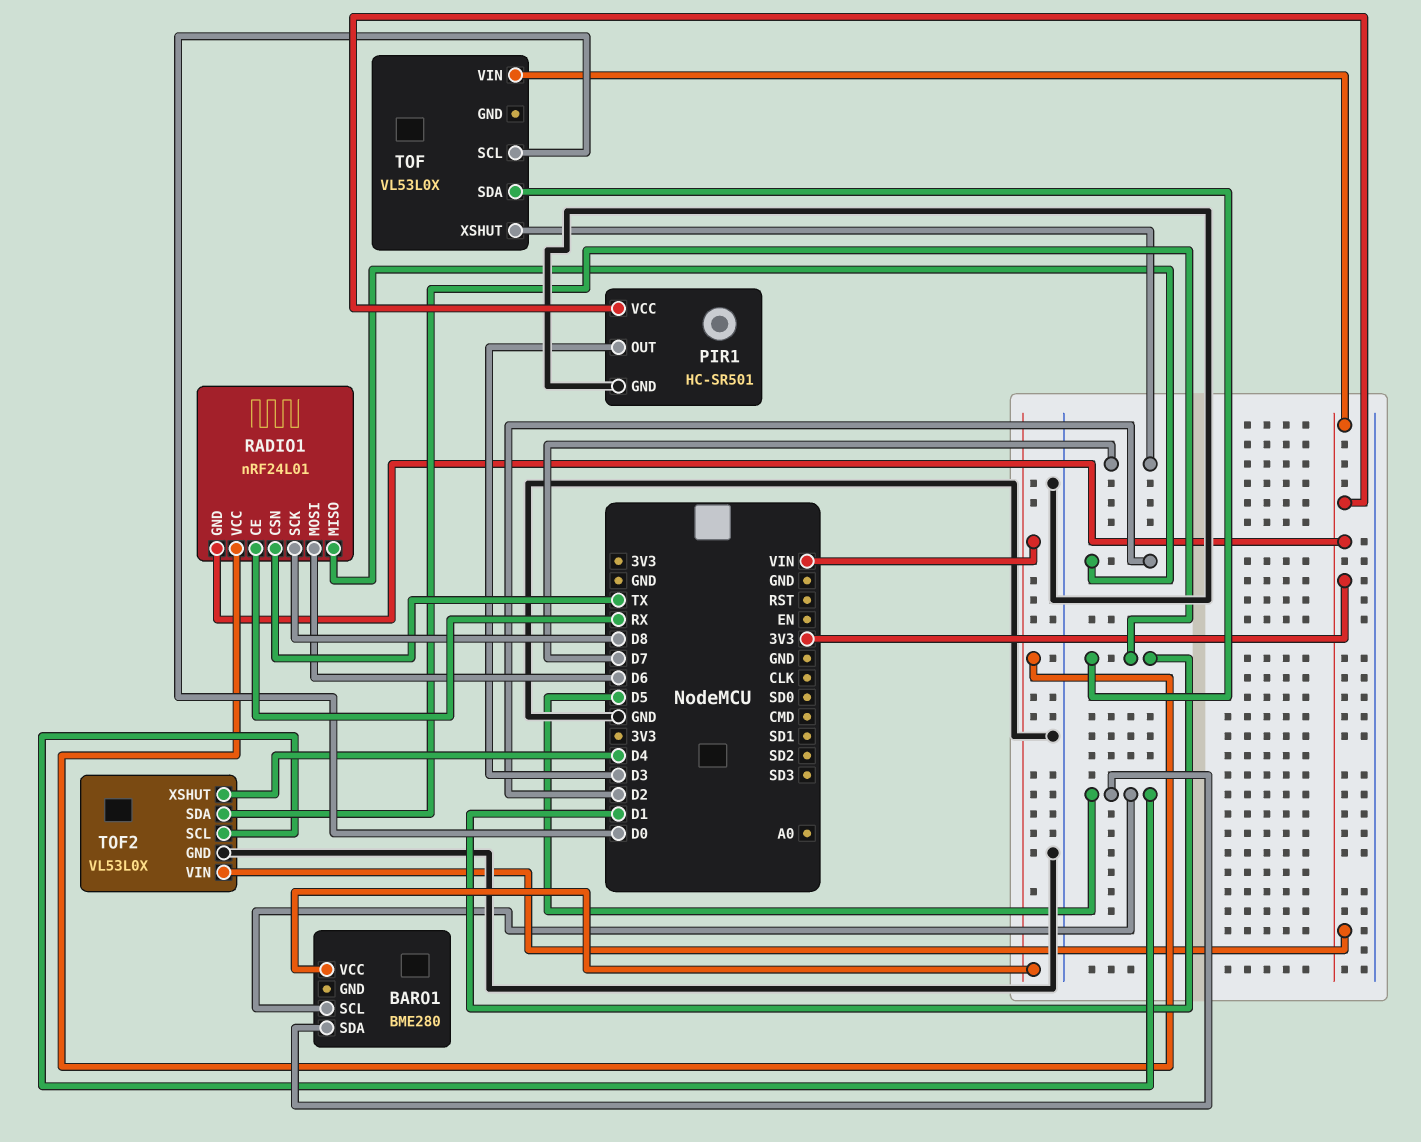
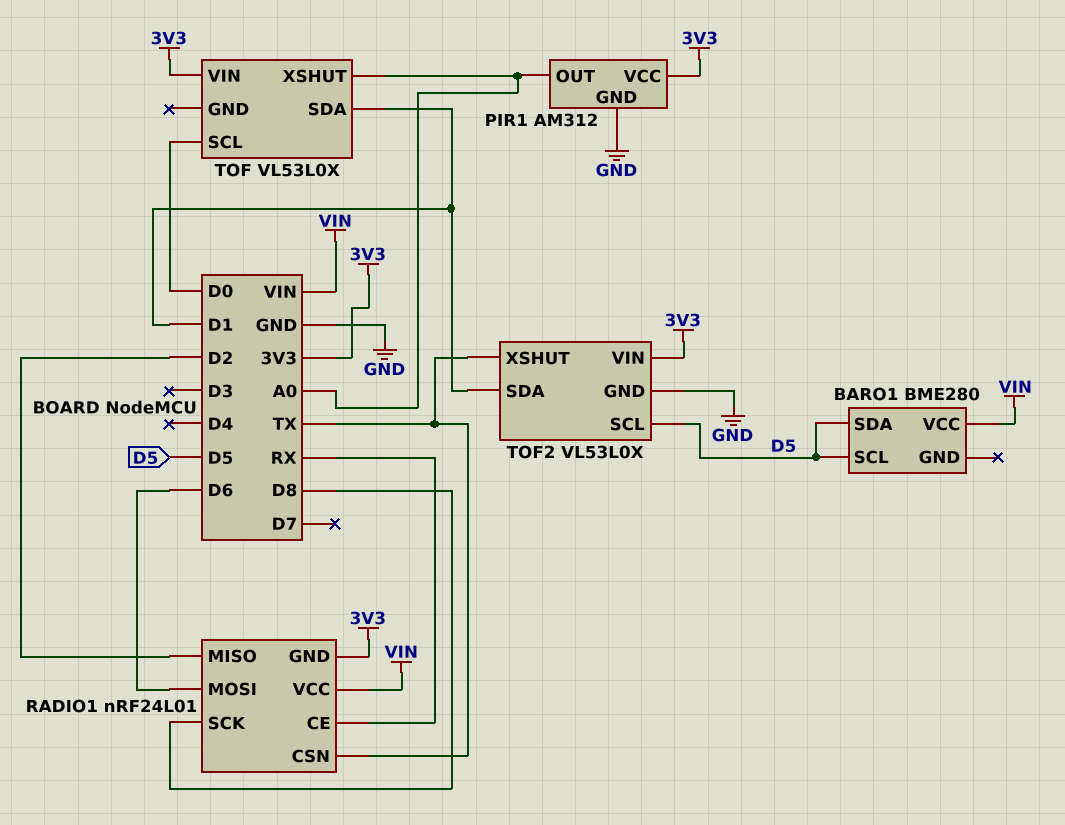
PIR1: HC-SR501 -> AM312
PIR1 pin OUT: D3 -> A0
TOF pin XSHUT: D7 -> A0
TOF2 pin XSHUT: D4 -> TX

